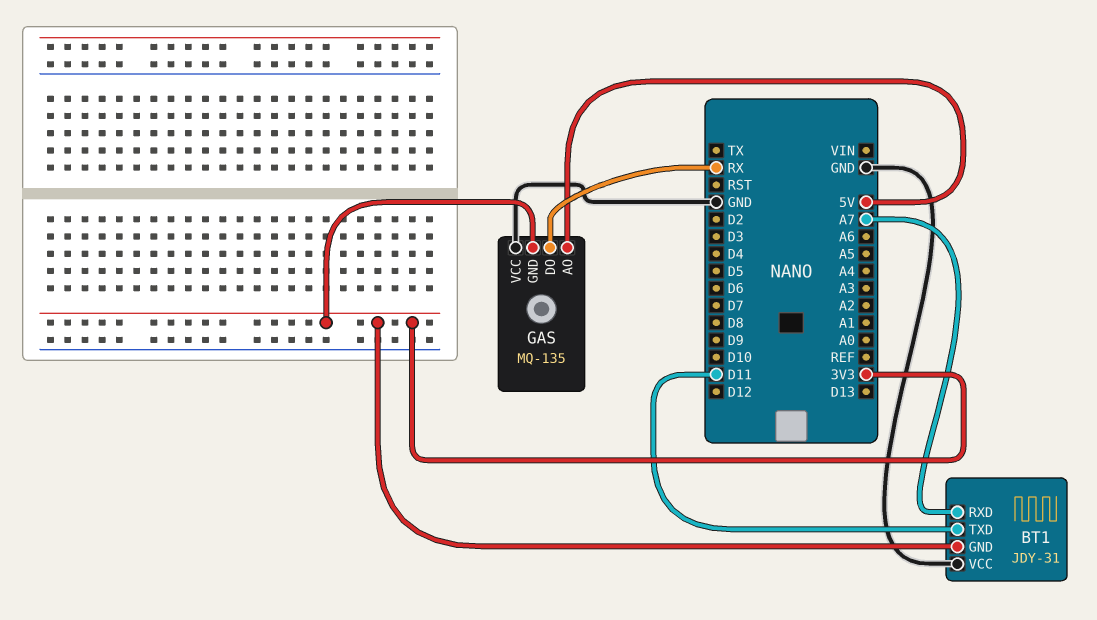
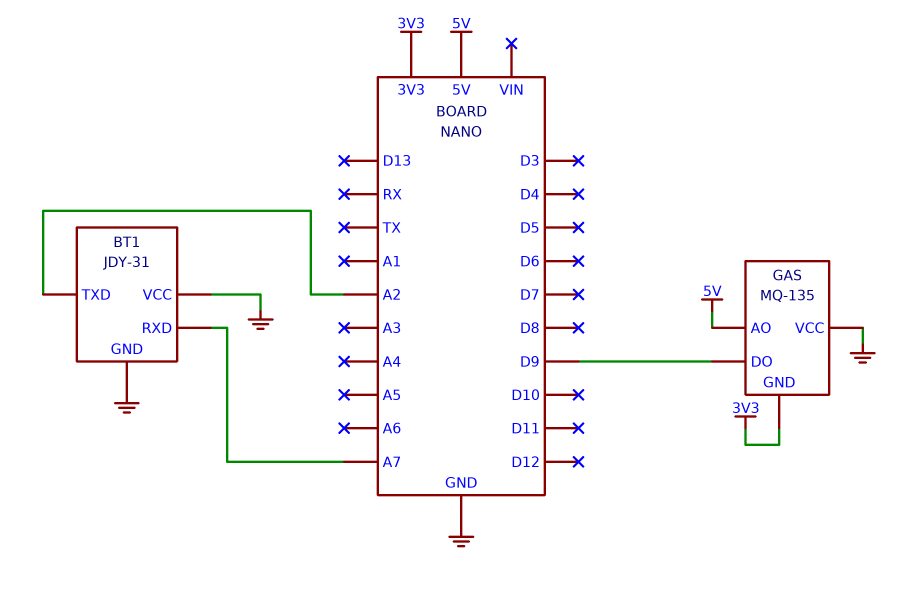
BT1 pin GND: 3V3 -> GND
BT1 pin TXD: D11 -> A2
GAS pin DO: RX -> D9

